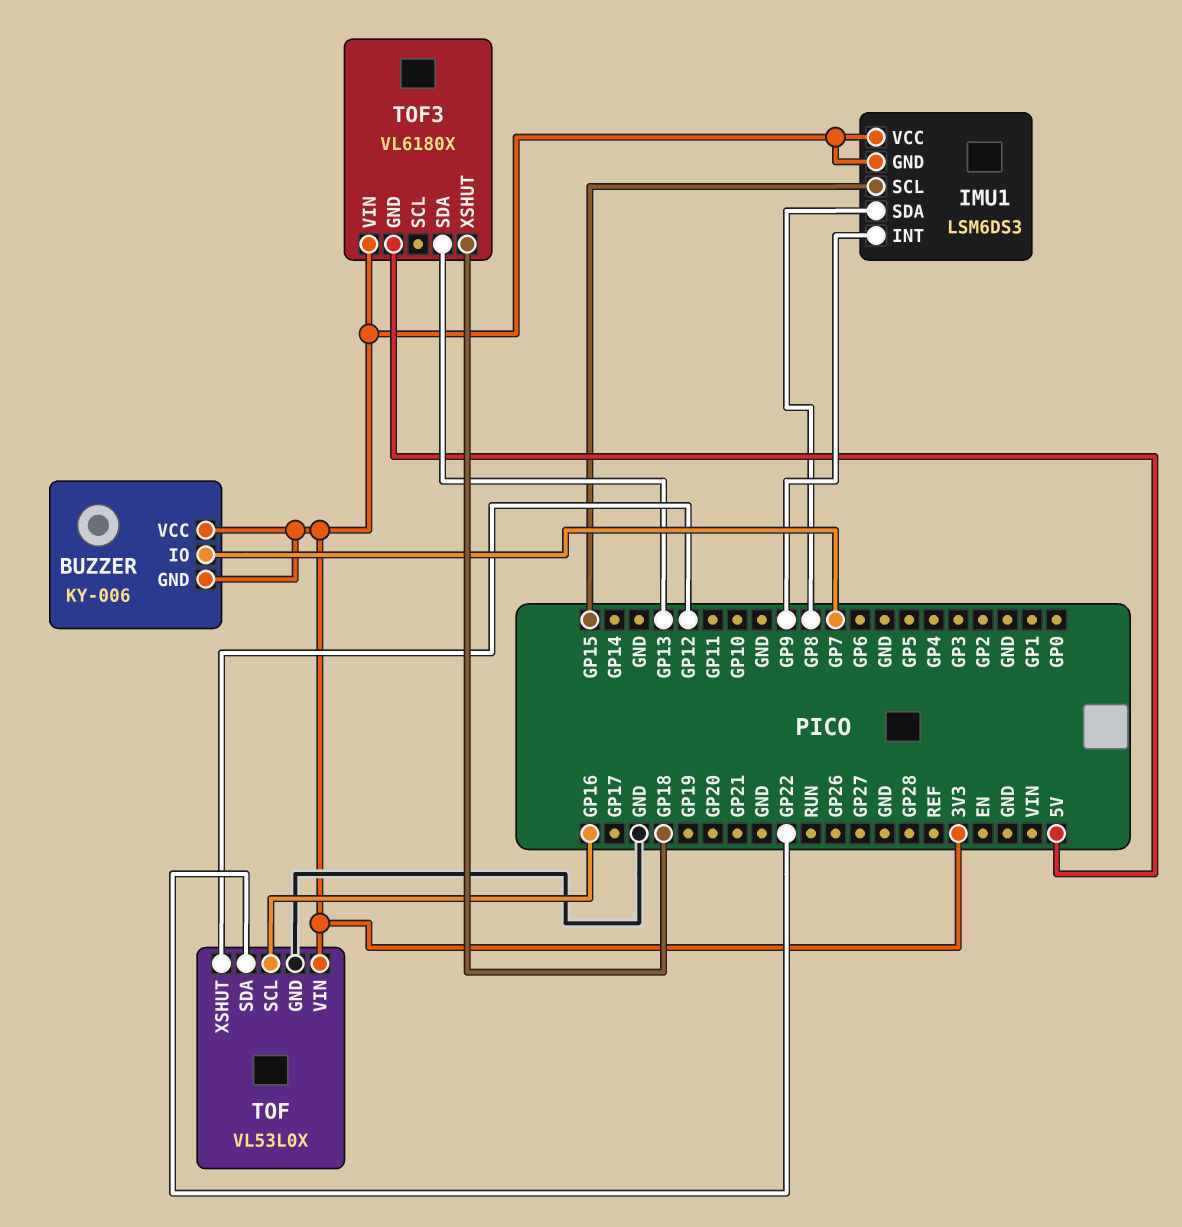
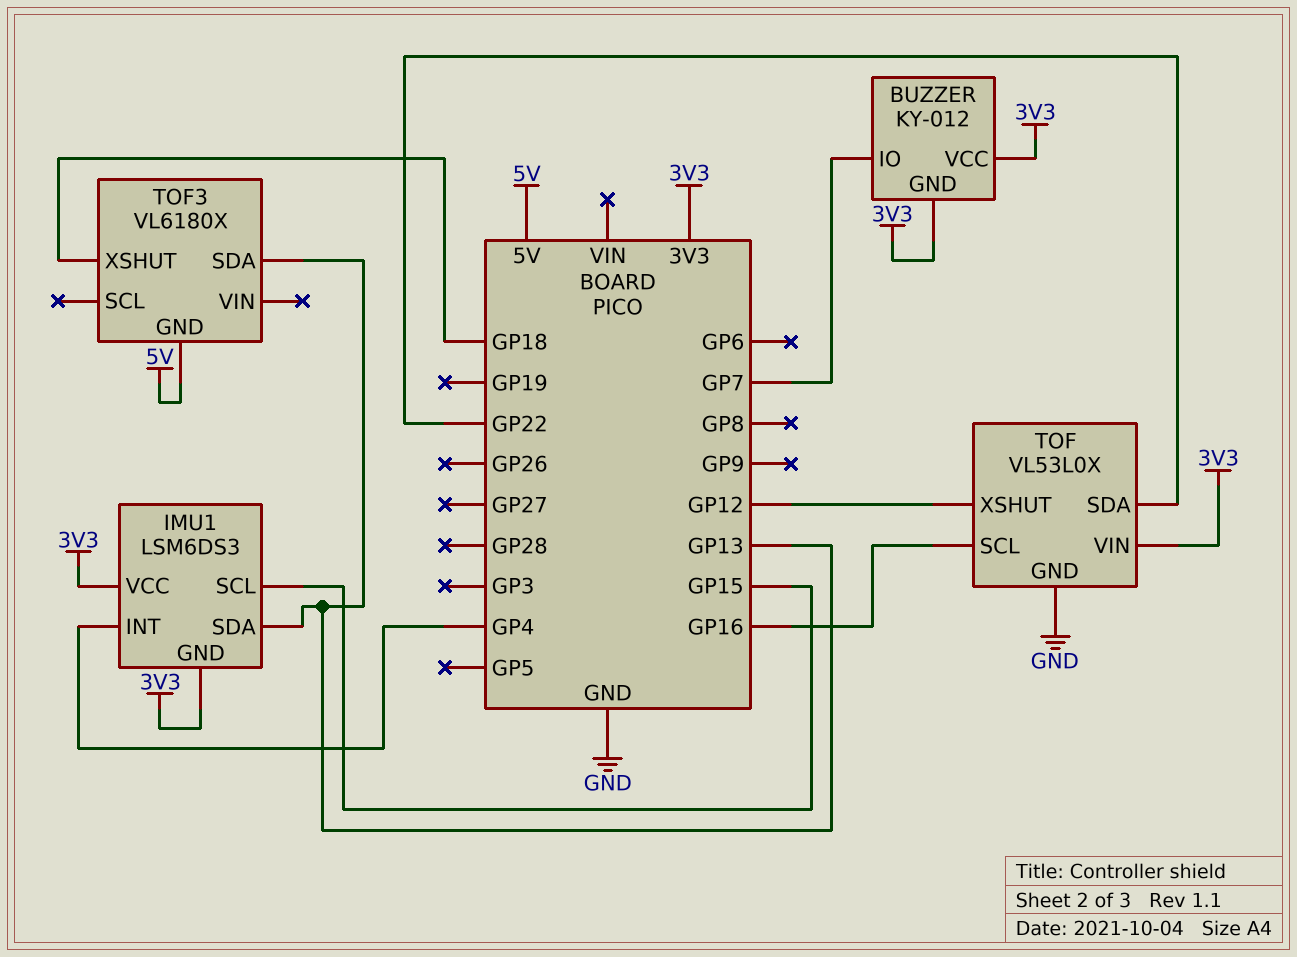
BUZZER: KY-006 -> KY-012
IMU1 pin INT: GP9 -> GP4
IMU1 pin SDA: GP8 -> GP13
TOF3 pin VIN: 3V3 -> none

